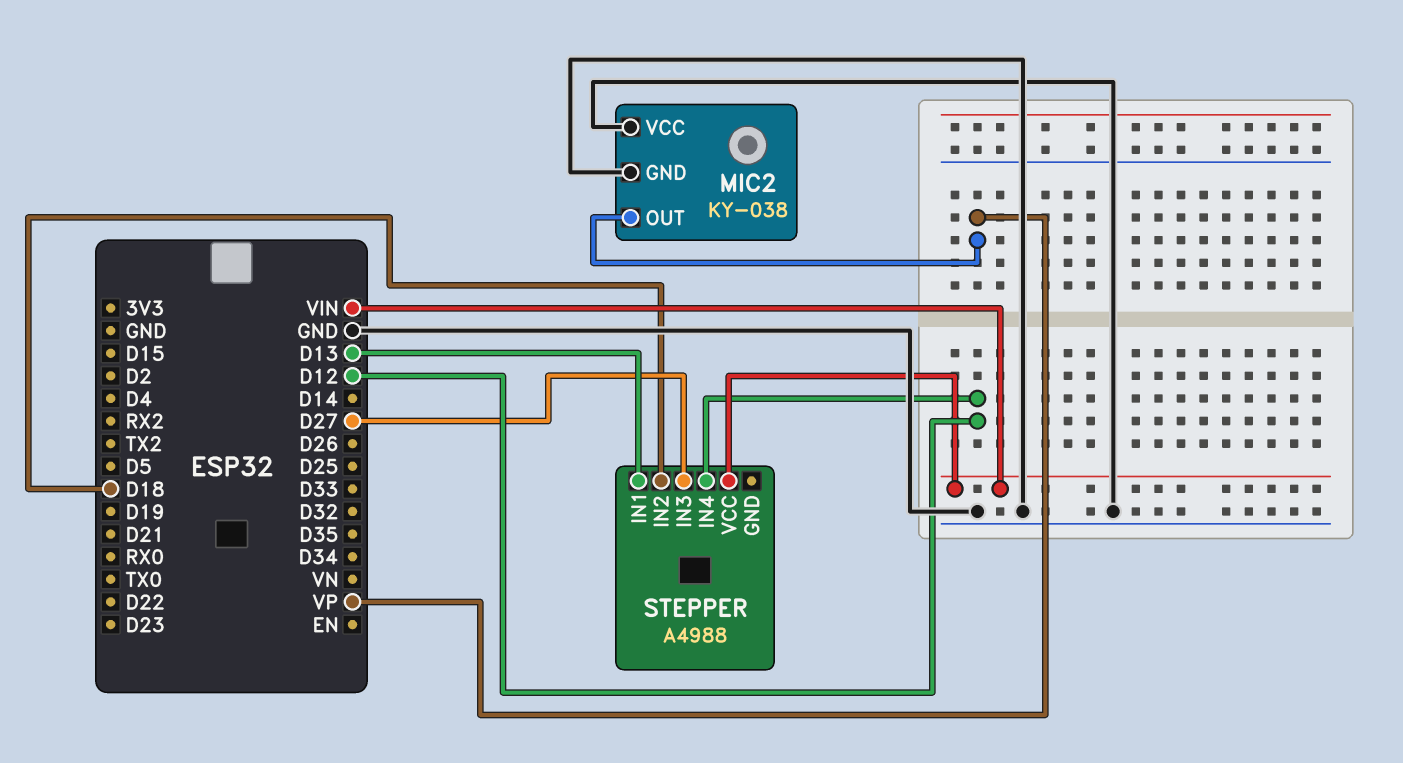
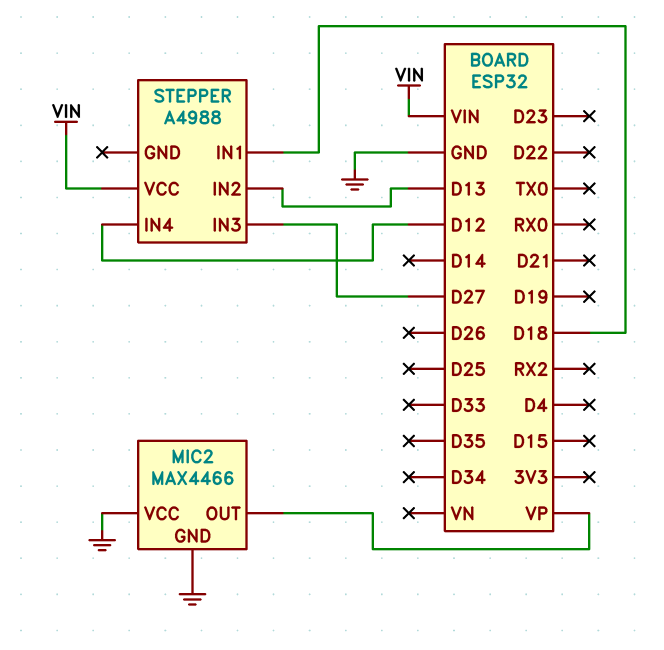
MIC2: KY-038 -> MAX4466
STEPPER pin IN1: D13 -> D18
STEPPER pin IN2: D18 -> D13

